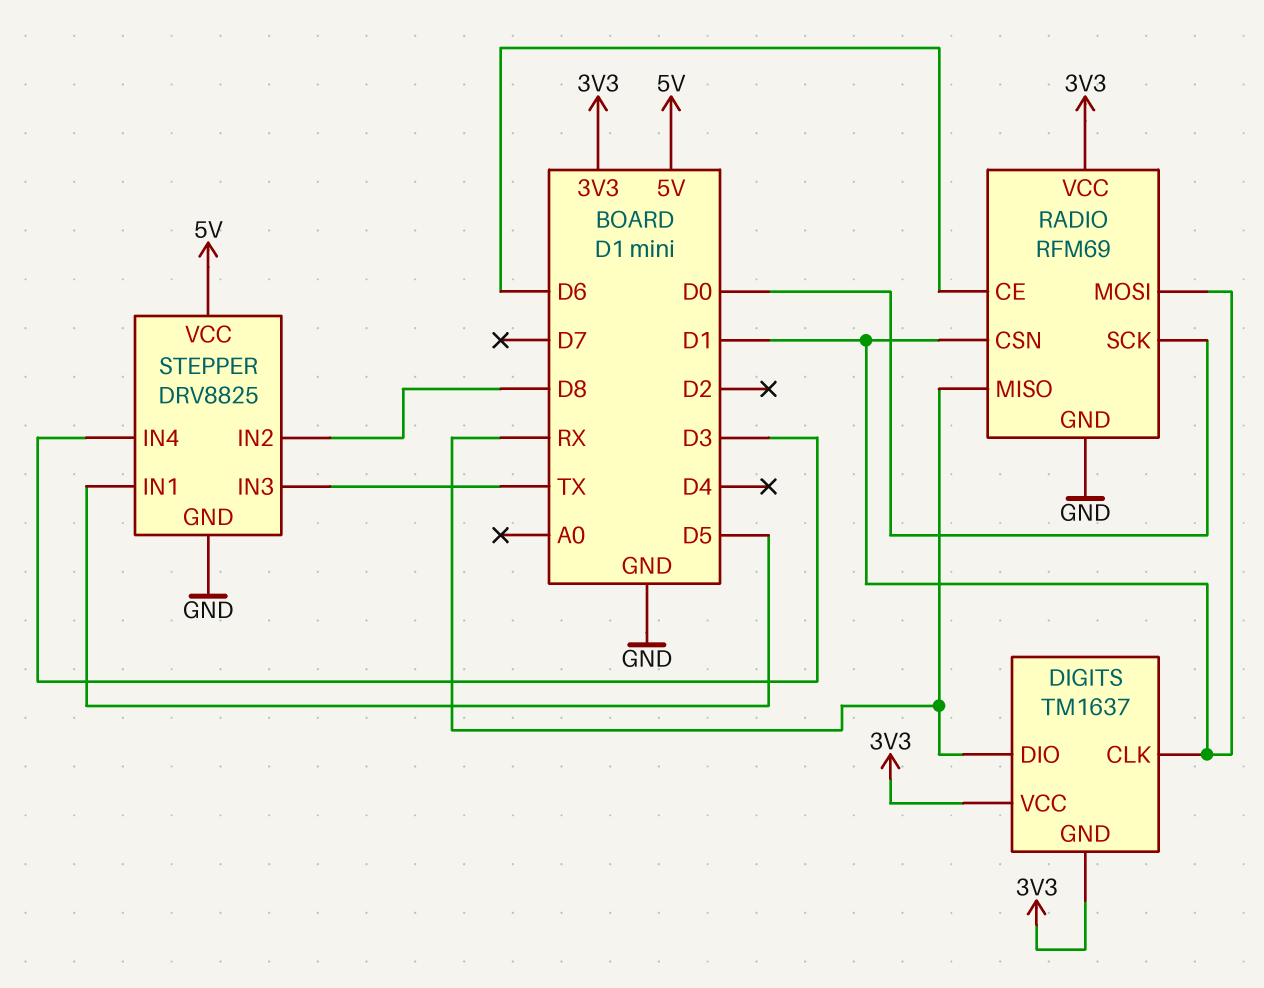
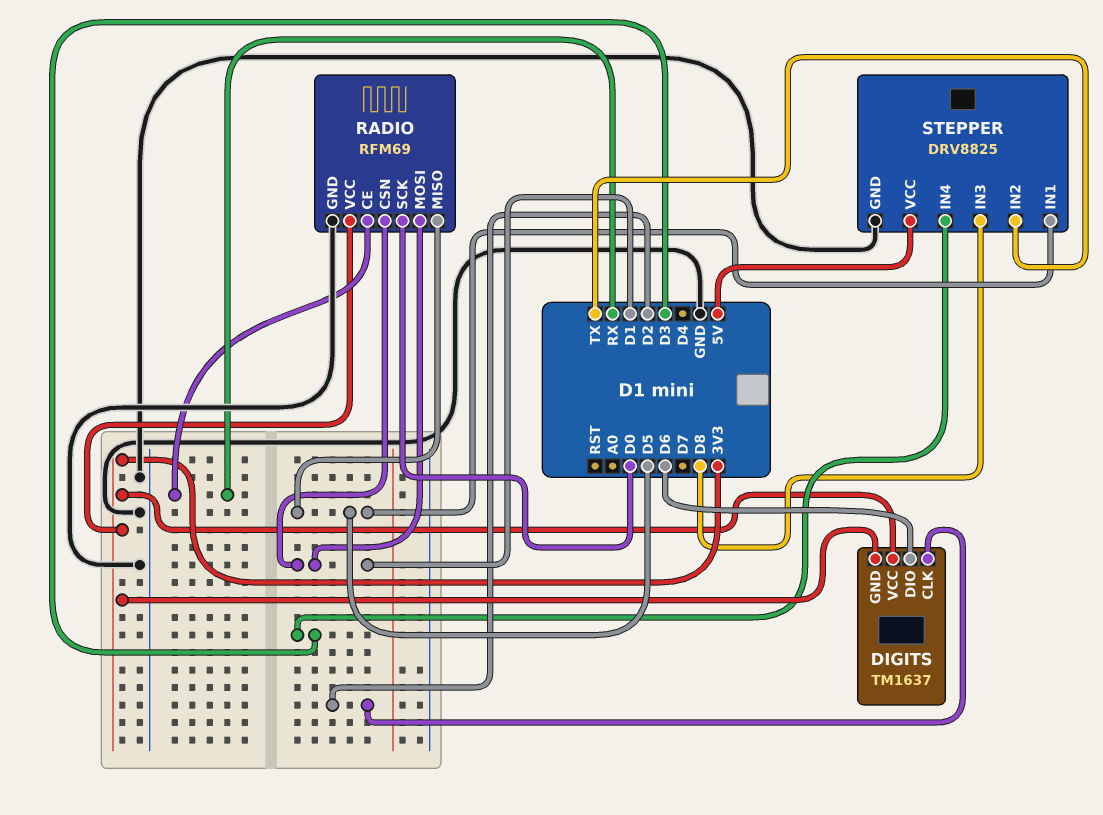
DIGITS pin CLK: D1 -> D2
DIGITS pin DIO: RX -> D6
RADIO pin CE: D6 -> RX
RADIO pin MISO: RX -> D5
STEPPER pin IN2: D8 -> TX
STEPPER pin IN3: TX -> D8

